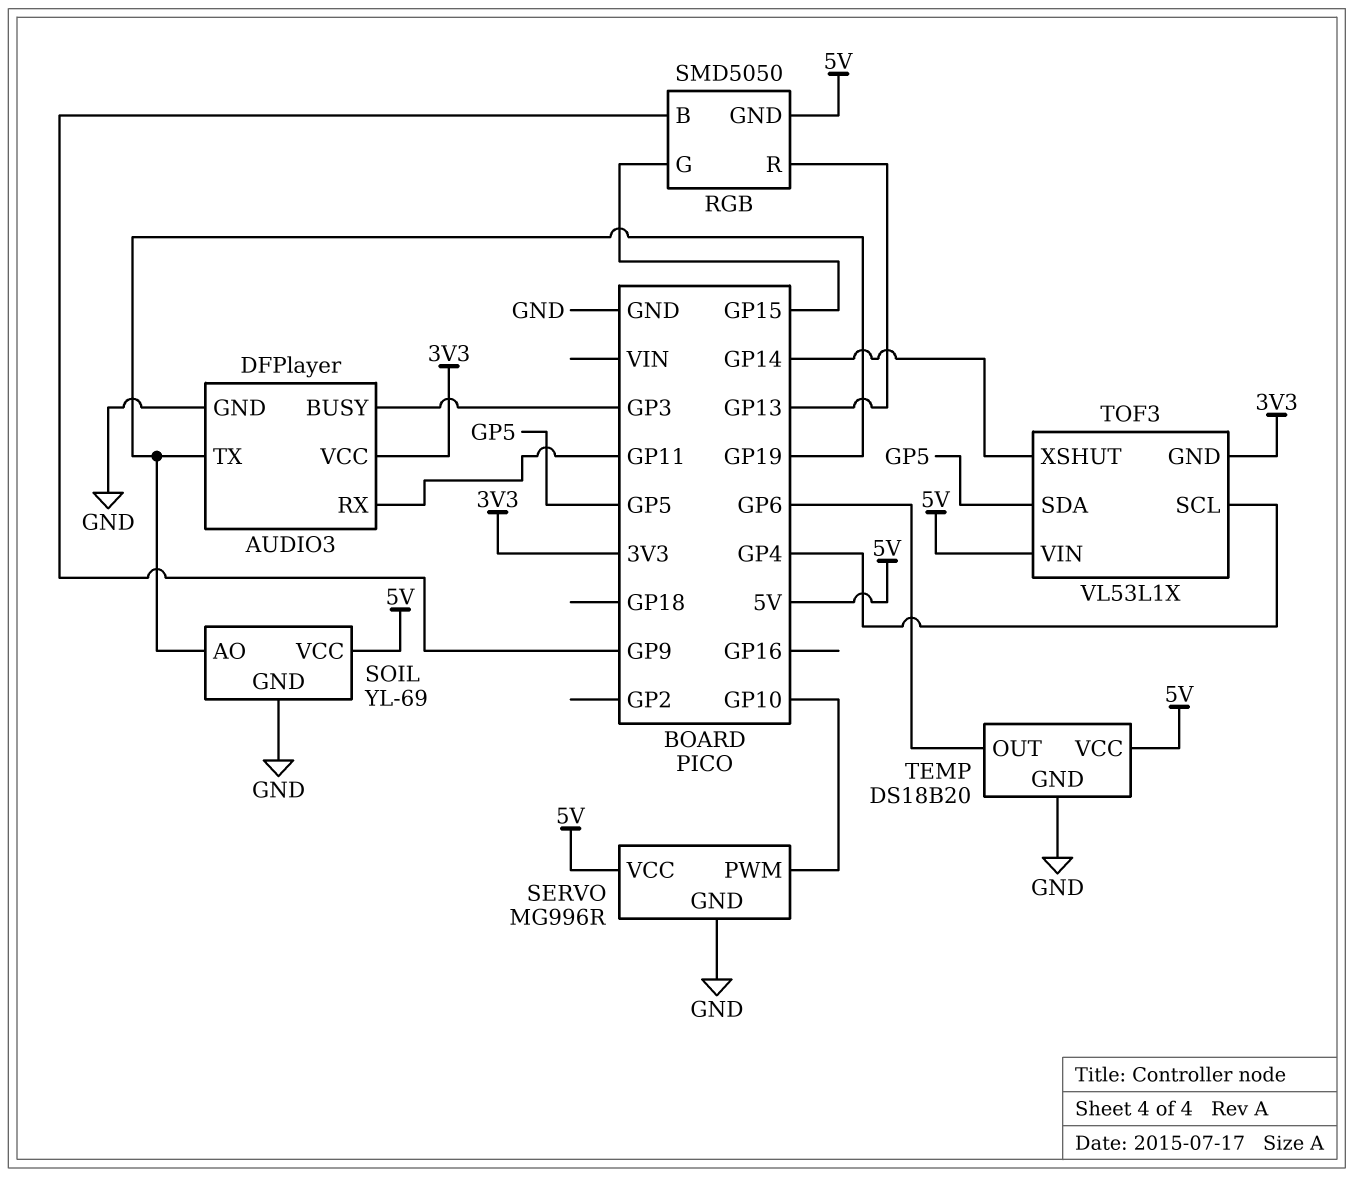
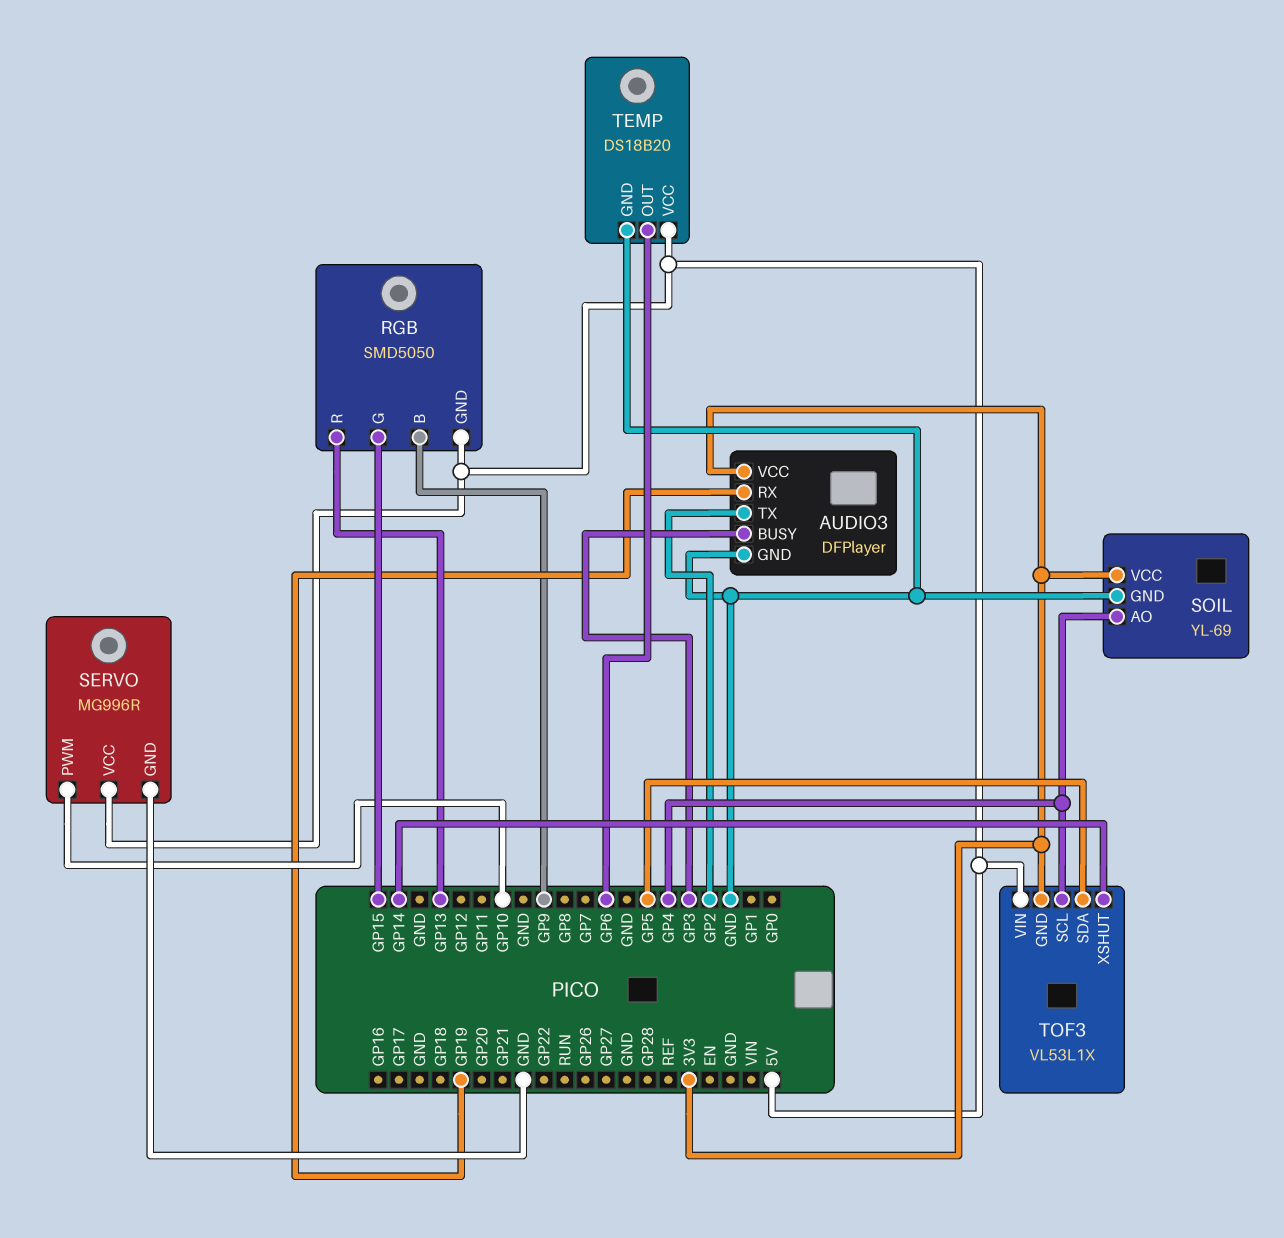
AUDIO3 pin RX: GP11 -> GP19
AUDIO3 pin TX: GP19 -> GP2
SOIL pin AO: GP19 -> GP4
SOIL pin VCC: 5V -> 3V3

